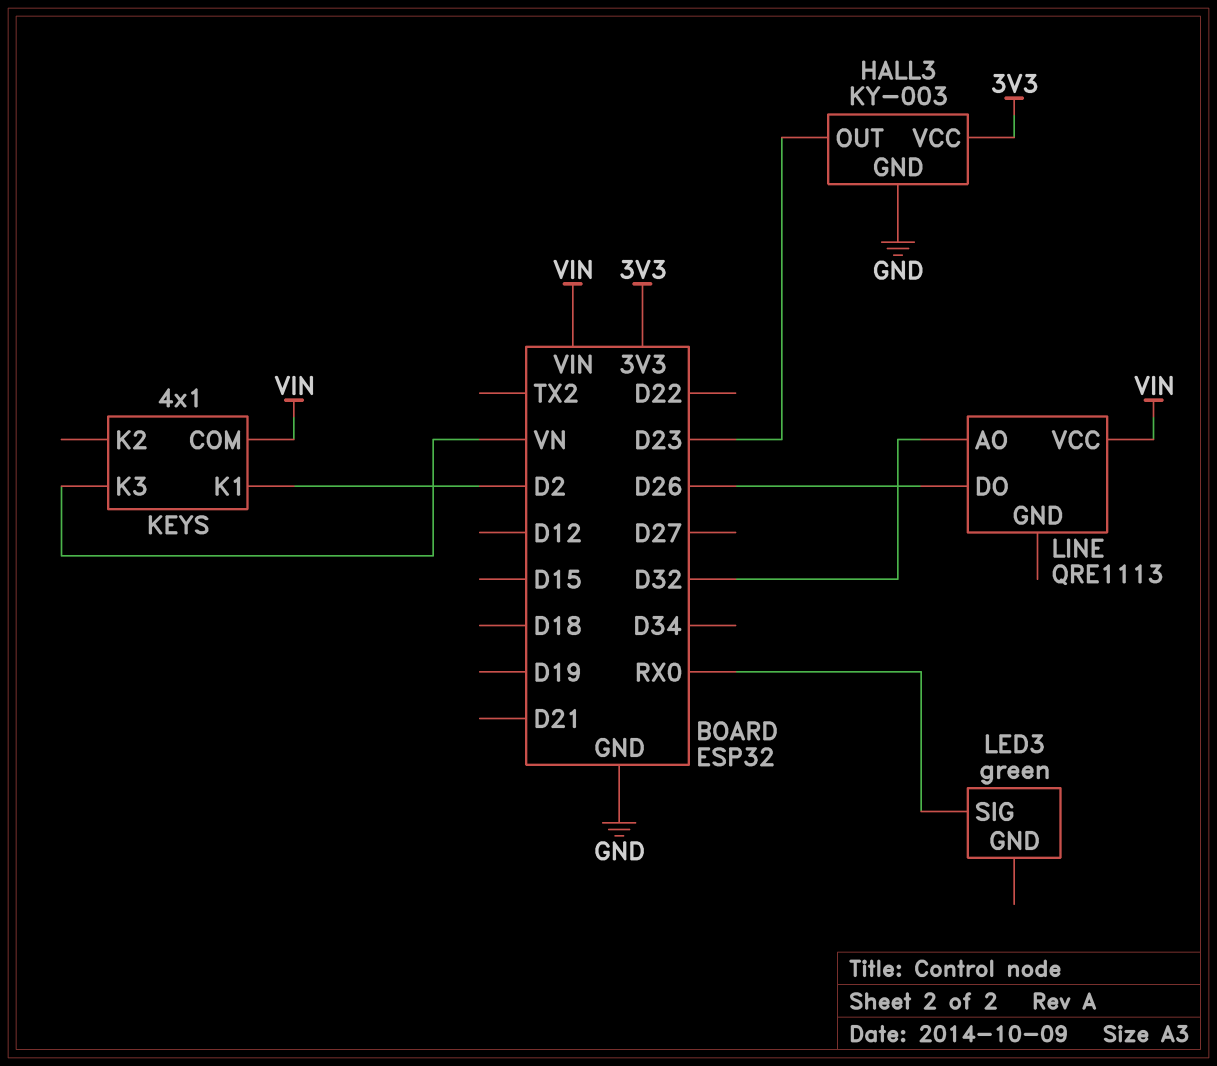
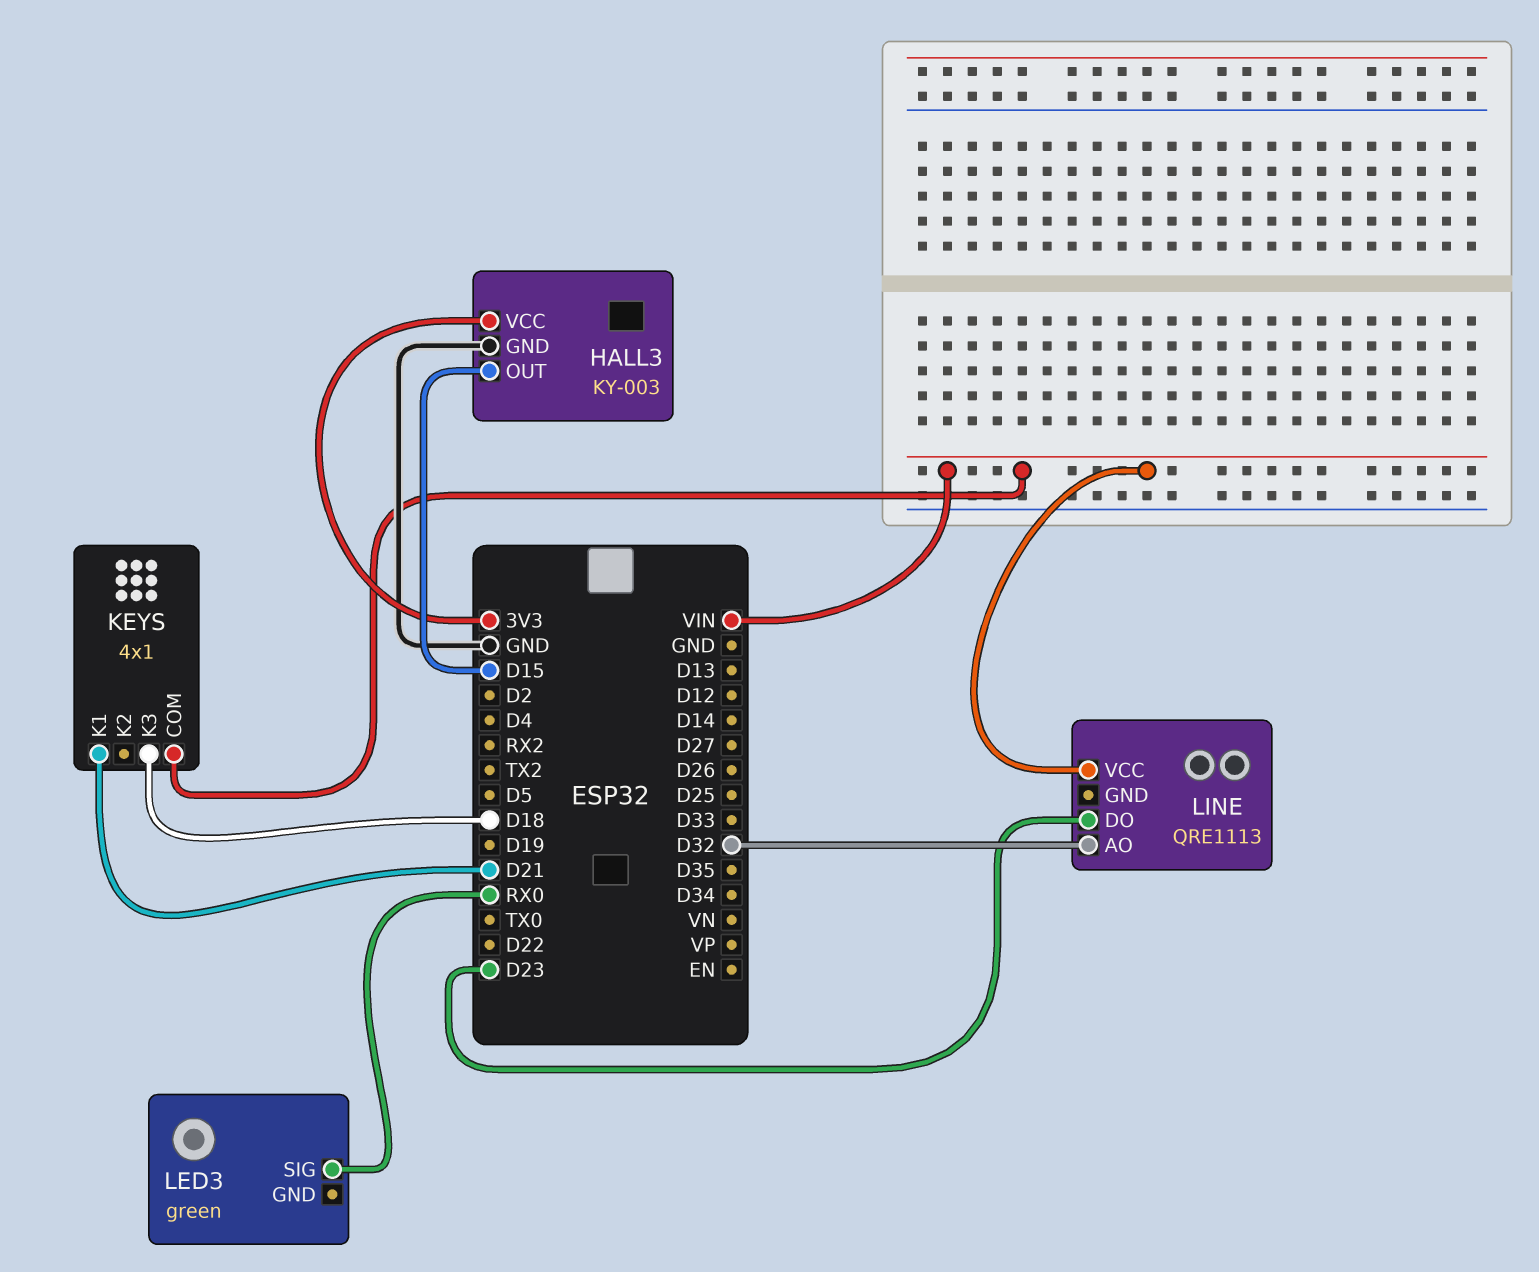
HALL3 pin OUT: D23 -> D15
KEYS pin K1: D2 -> D21
KEYS pin K3: VN -> D18
LINE pin DO: D26 -> D23

